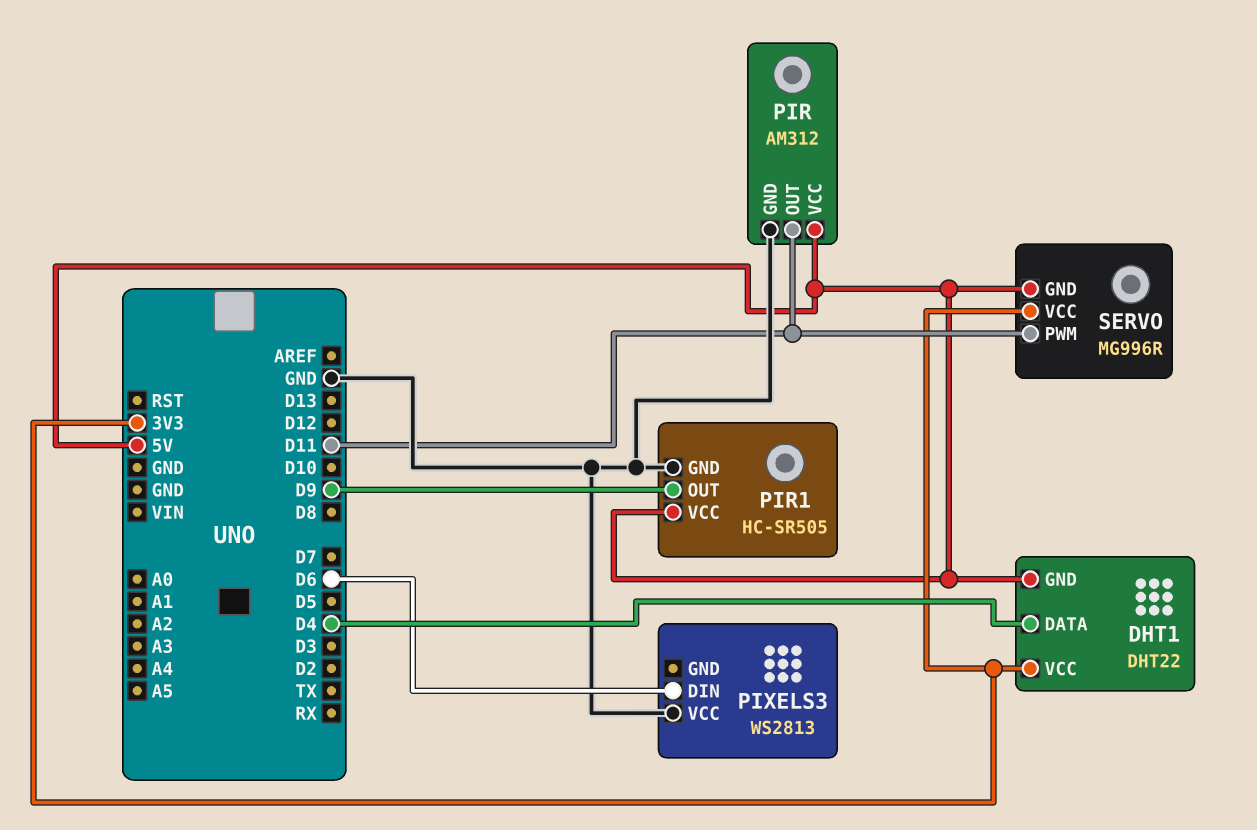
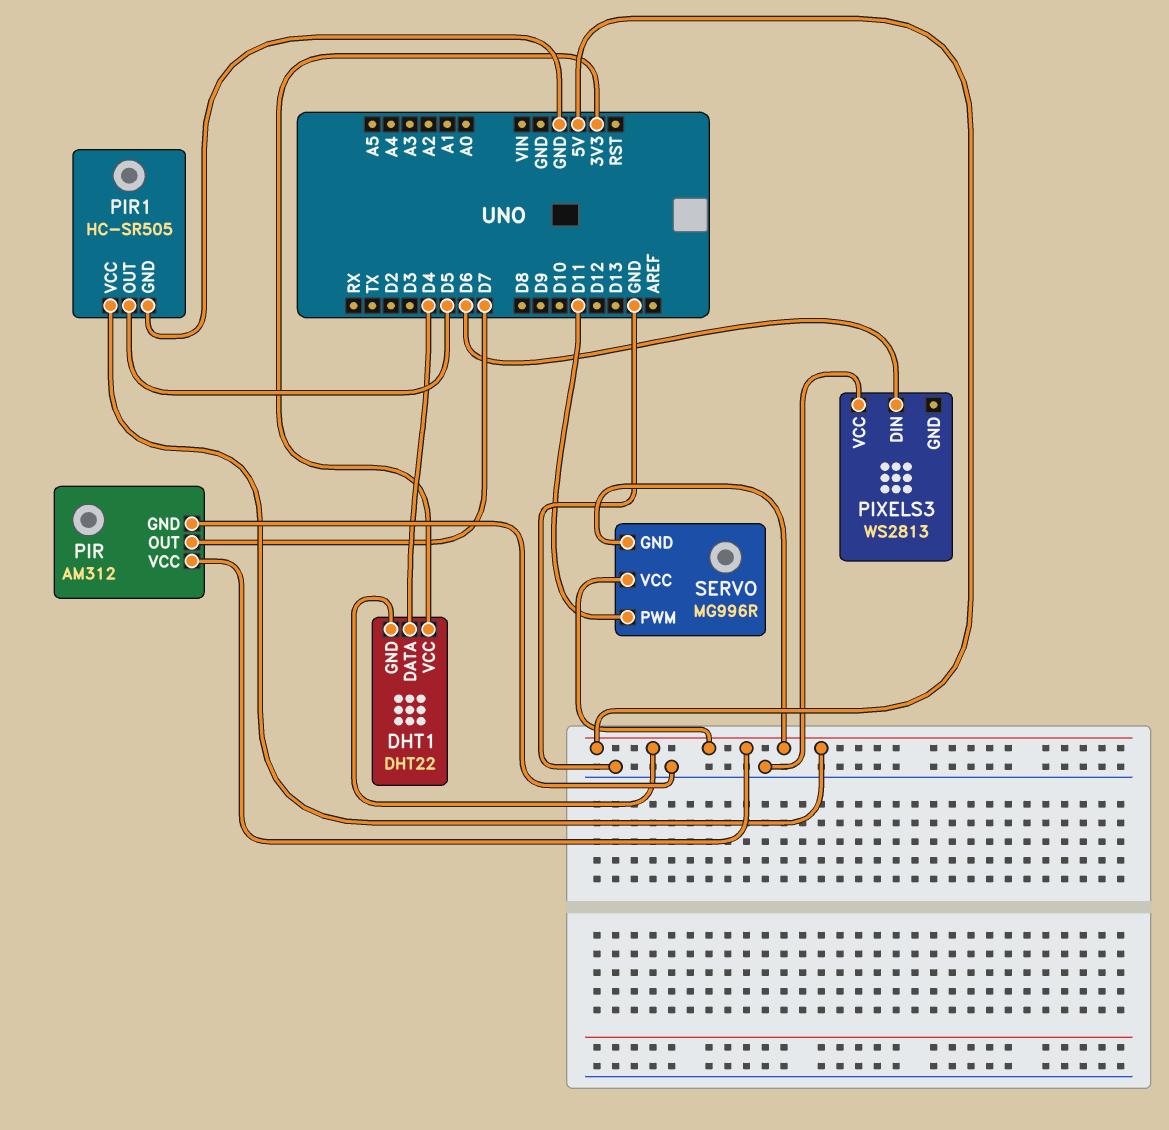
PIR pin OUT: D11 -> D7
PIR1 pin OUT: D9 -> D5
SERVO pin VCC: 3V3 -> 5V

